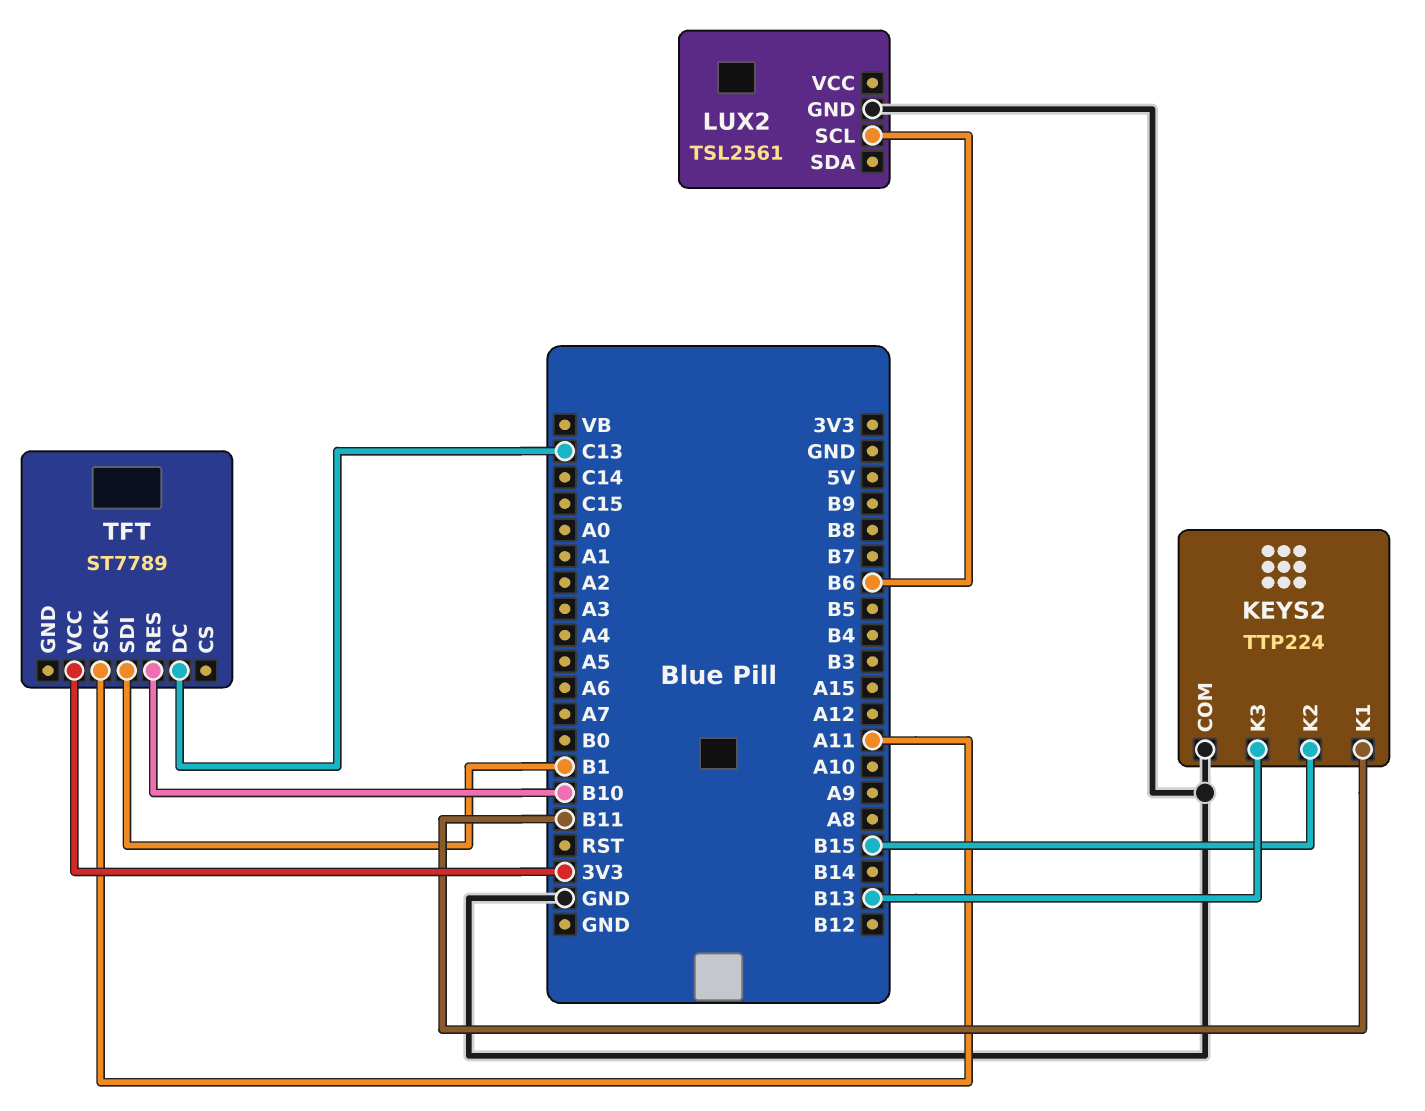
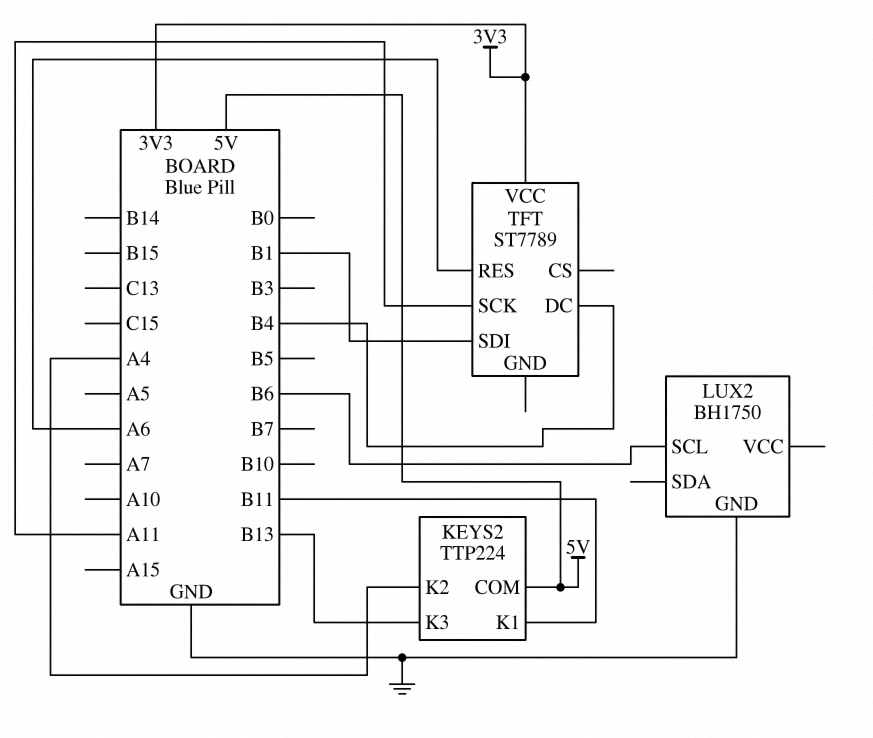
KEYS2 pin COM: GND -> 5V
KEYS2 pin K2: B15 -> A4
LUX2: TSL2561 -> BH1750
TFT pin DC: C13 -> B4
TFT pin RES: B10 -> A6

